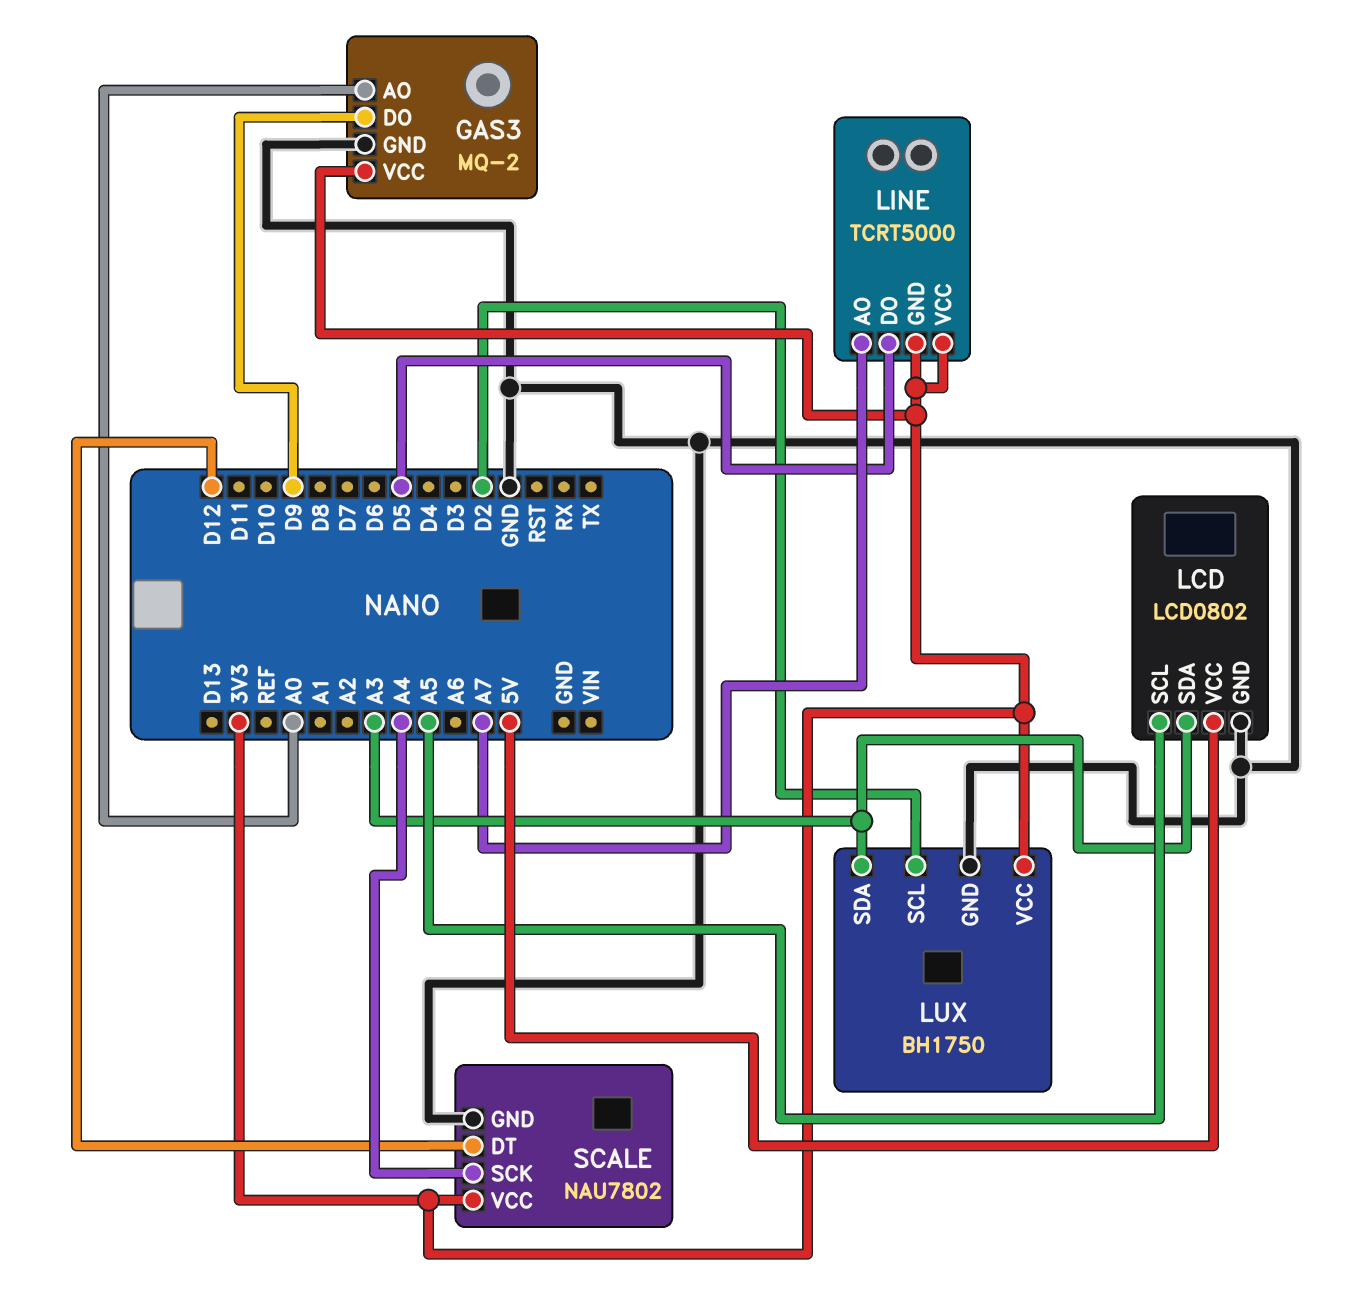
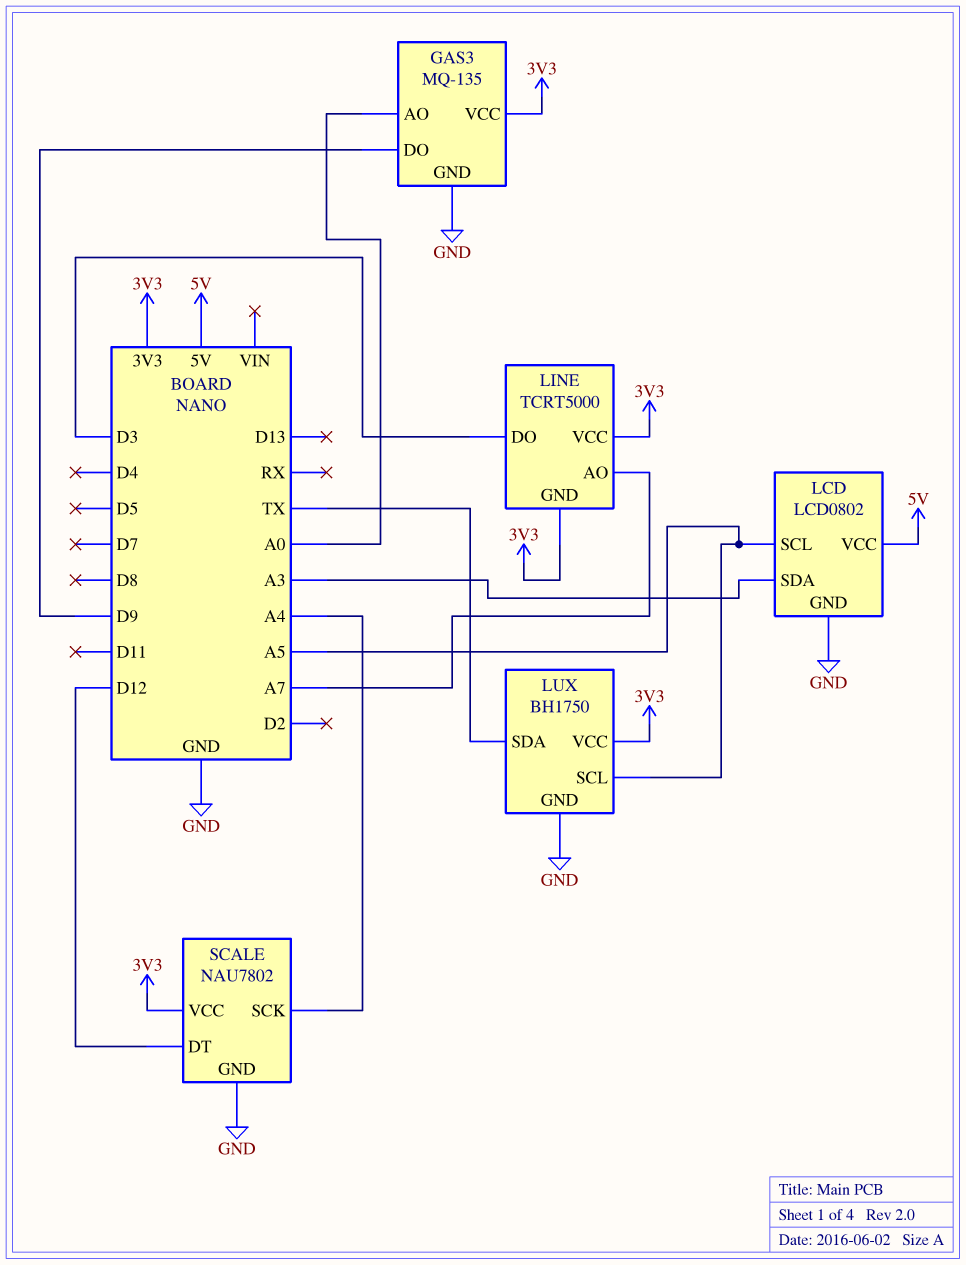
GAS3: MQ-2 -> MQ-135
LINE pin DO: D5 -> D3
LUX pin SCL: D2 -> A5
LUX pin SDA: A3 -> TX

